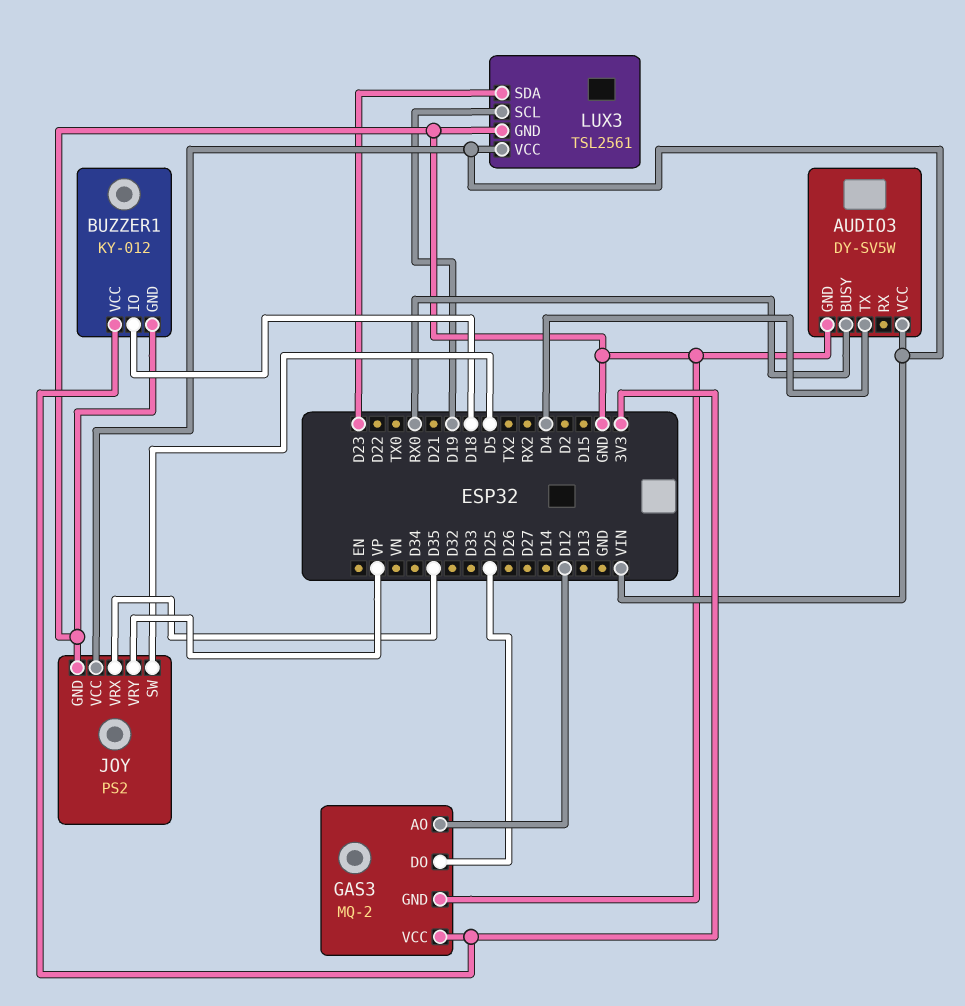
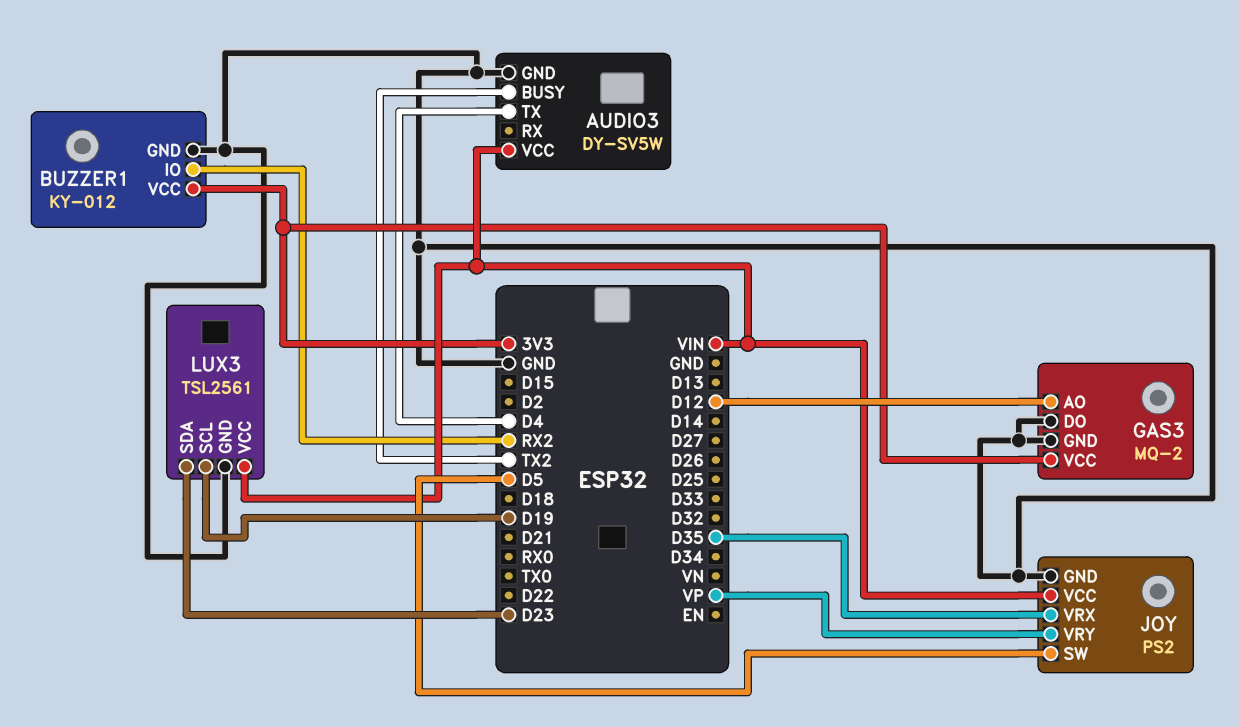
AUDIO3 pin BUSY: RX0 -> TX2
BUZZER1 pin IO: D18 -> RX2
GAS3 pin DO: D25 -> GND

